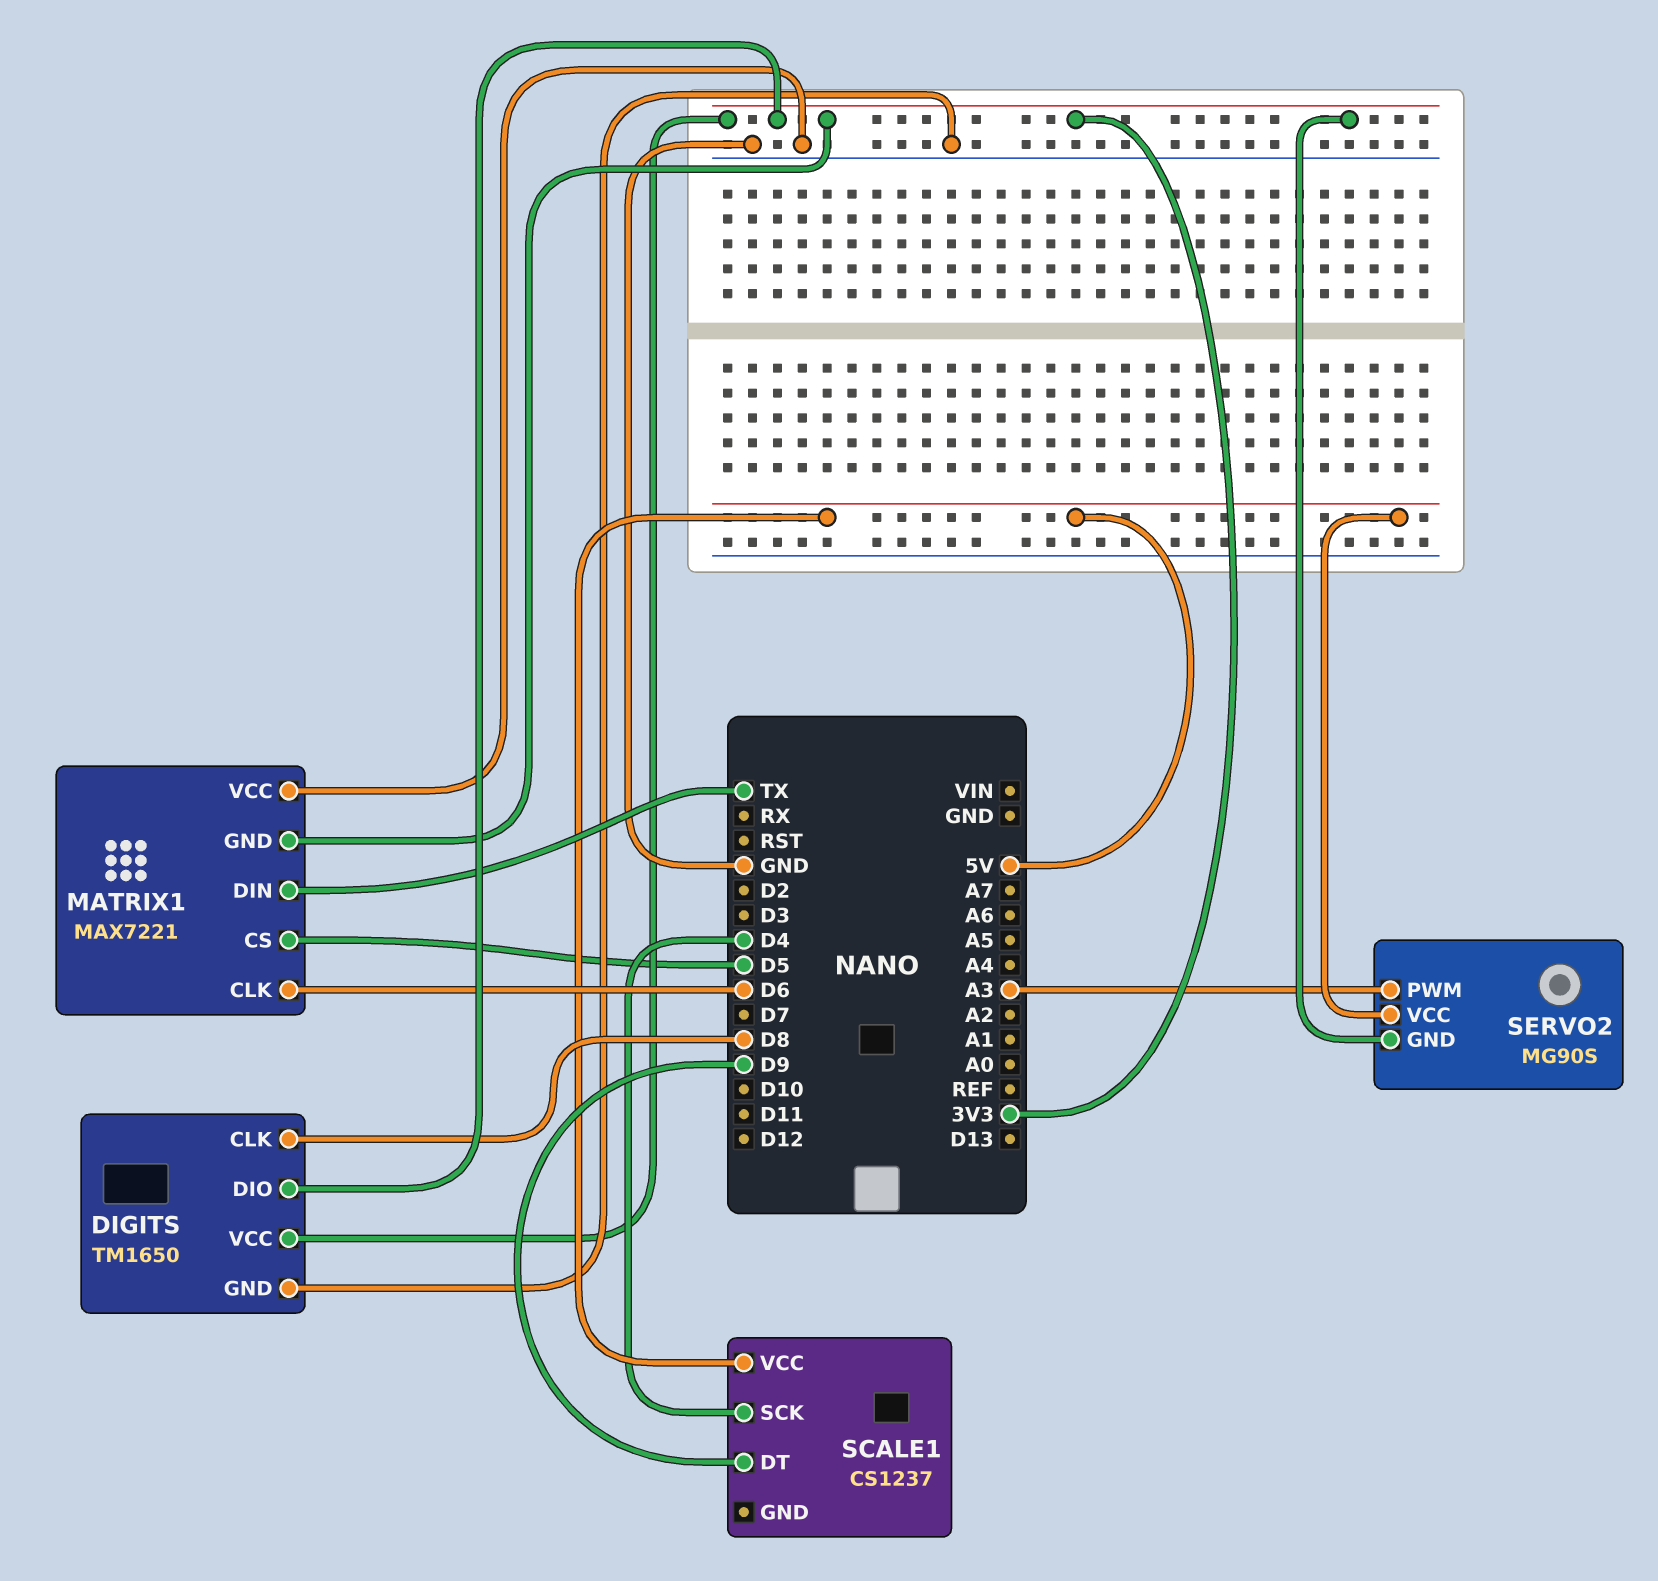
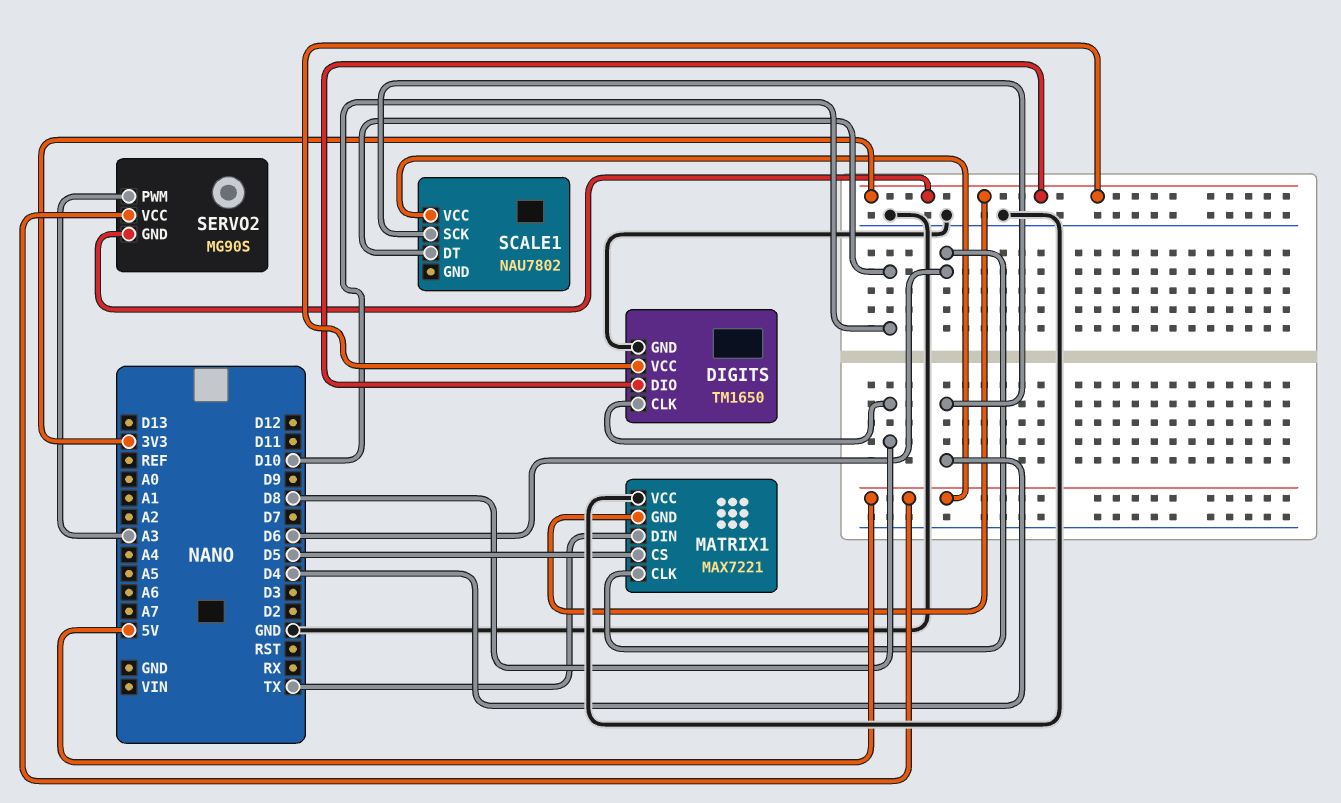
SCALE1: CS1237 -> NAU7802
SCALE1 pin DT: D9 -> D10

